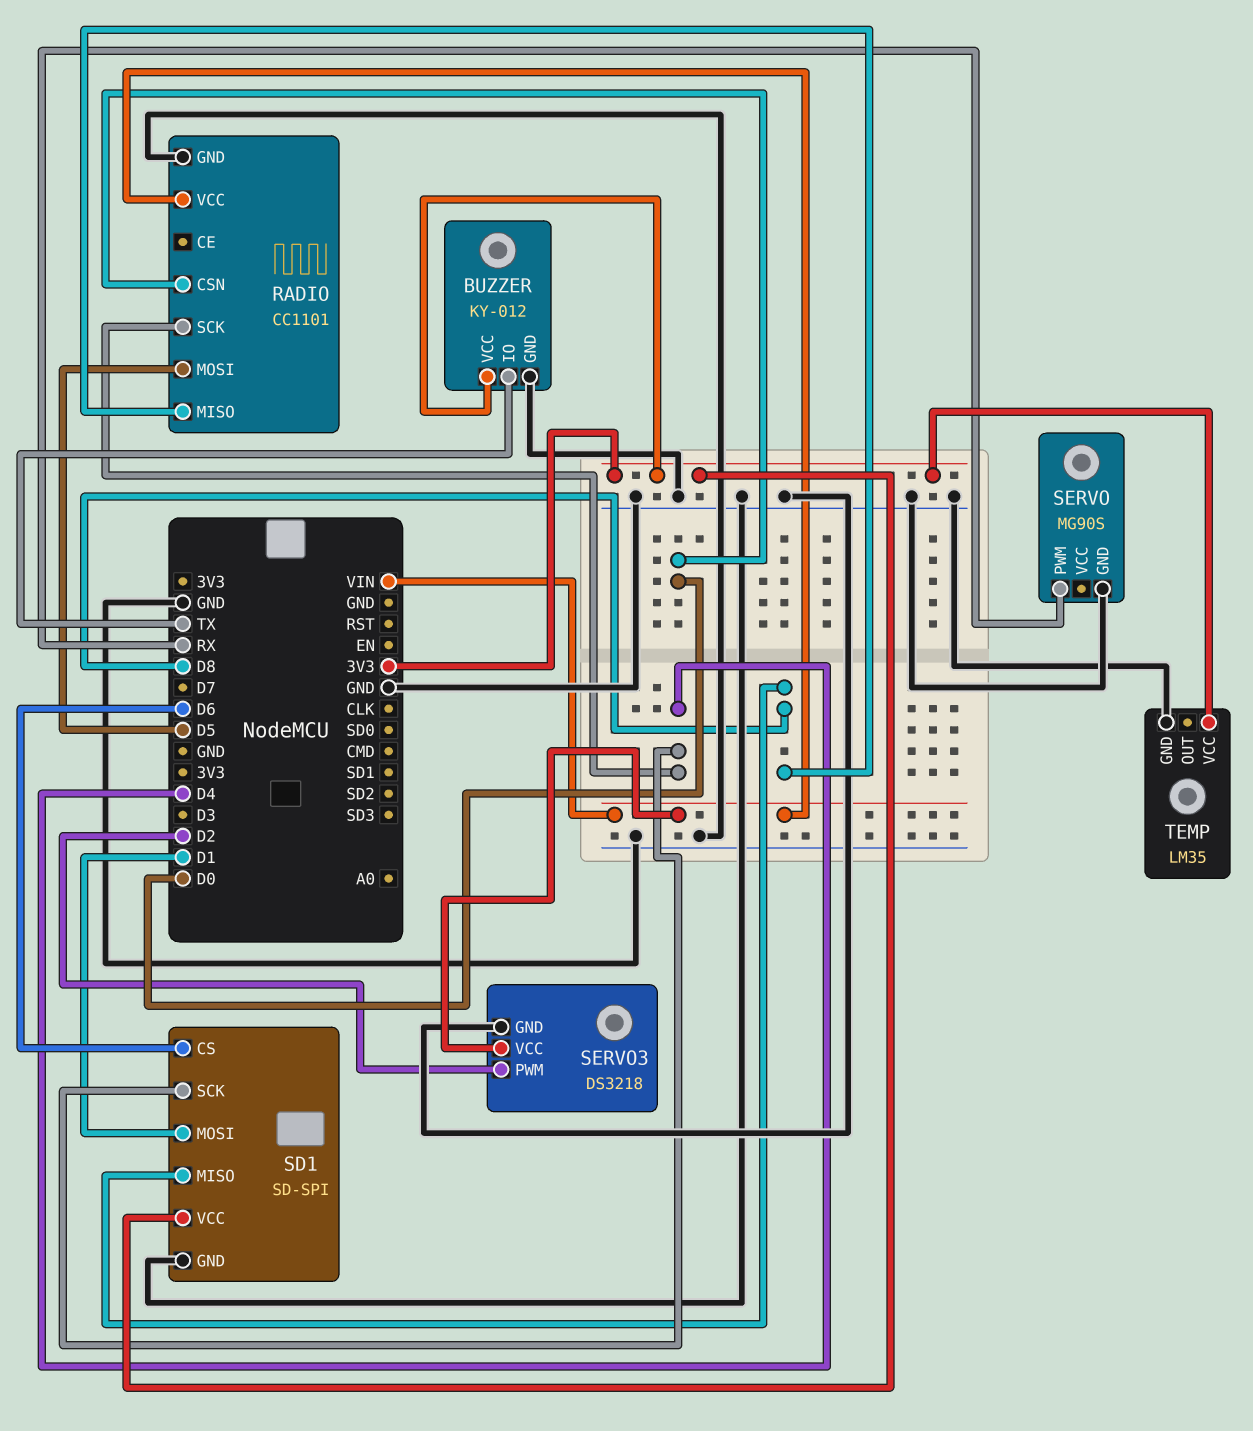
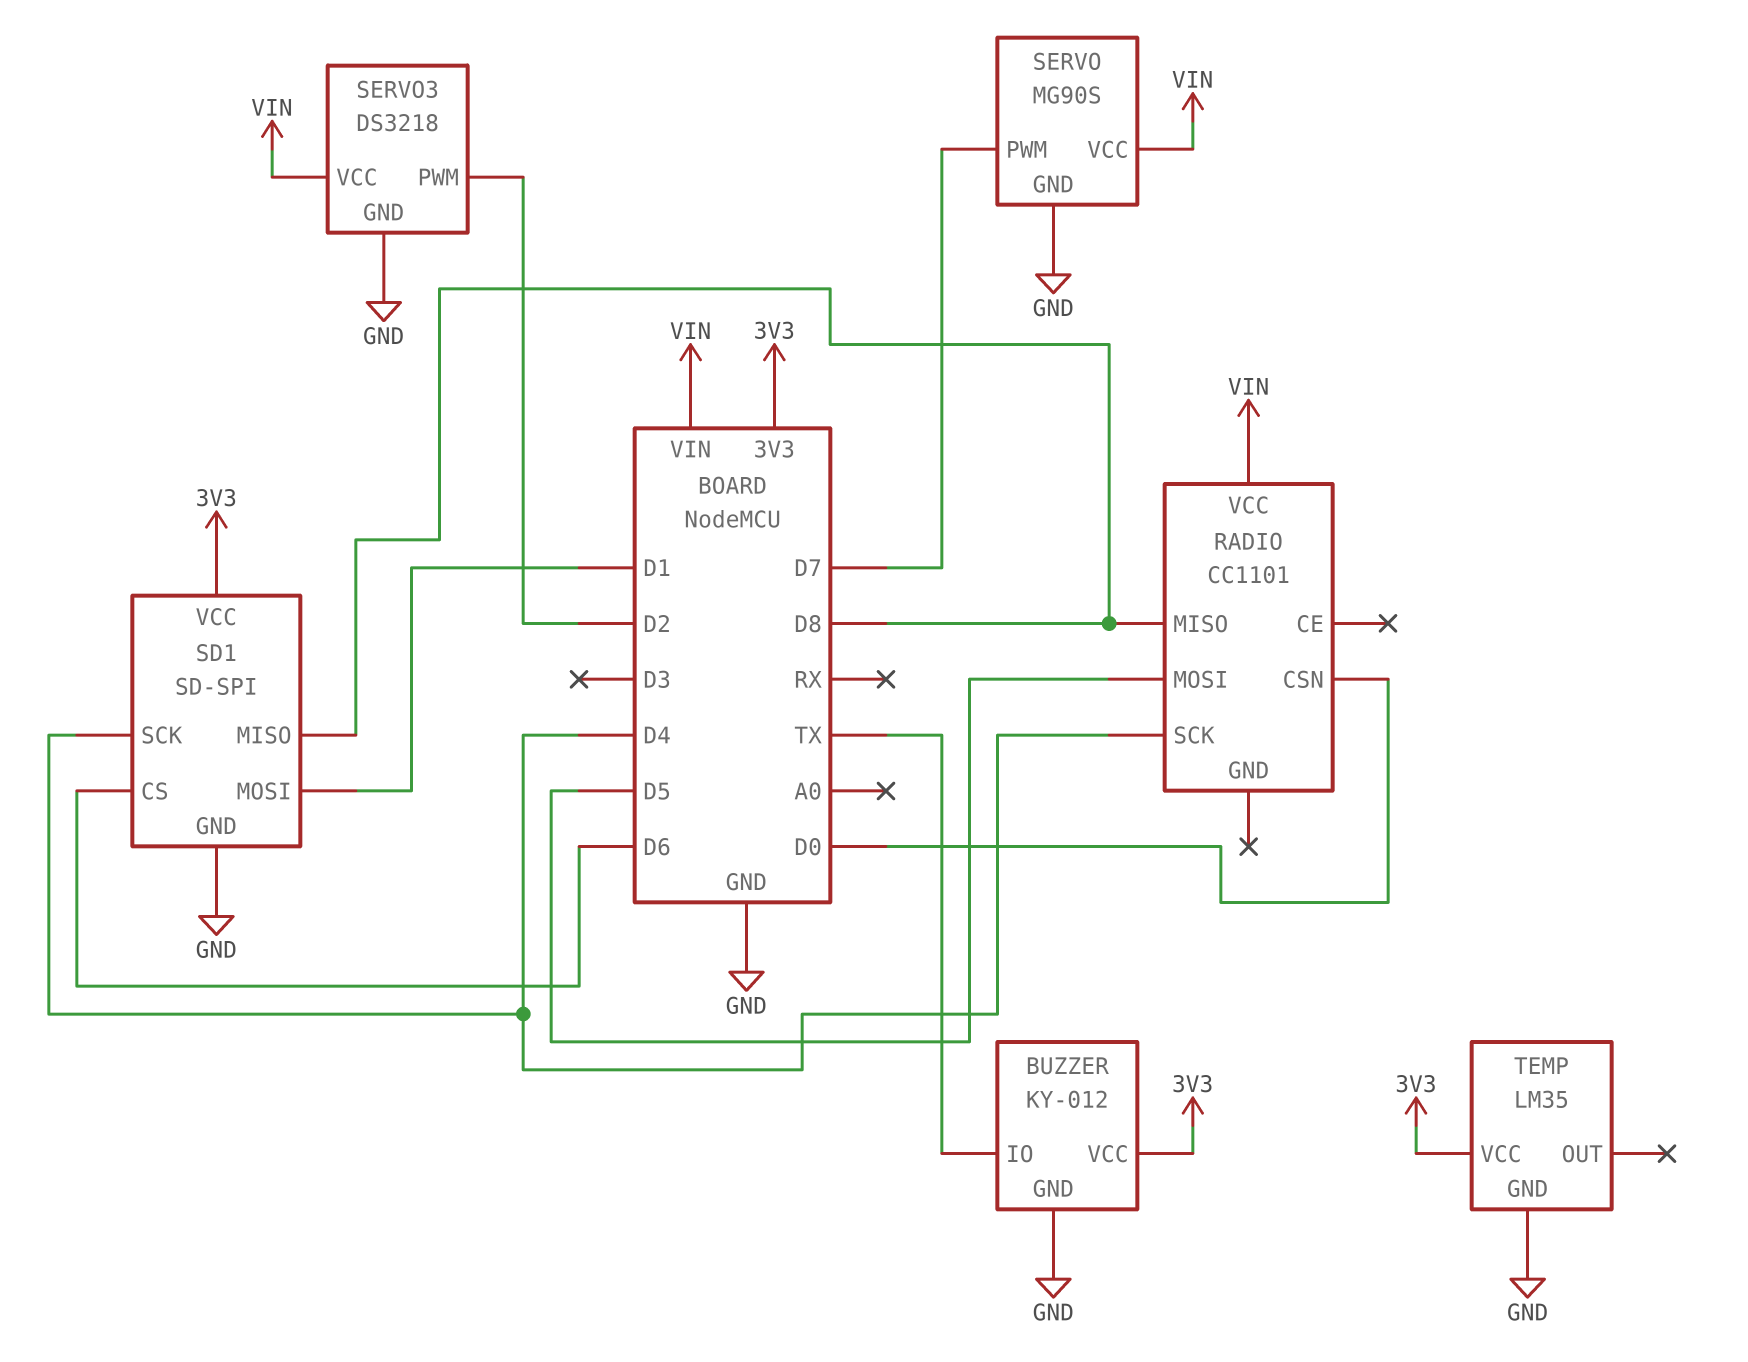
RADIO pin GND: GND -> none
SERVO pin PWM: RX -> D7
SERVO pin VCC: none -> VIN

